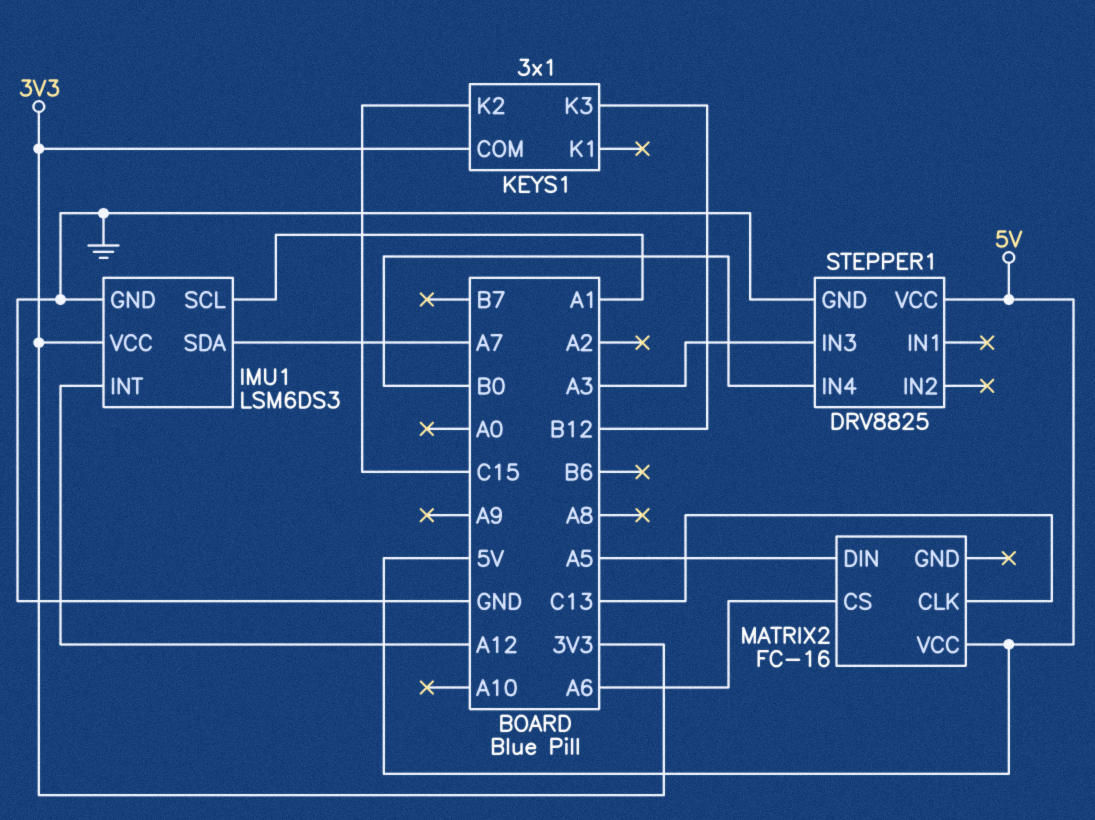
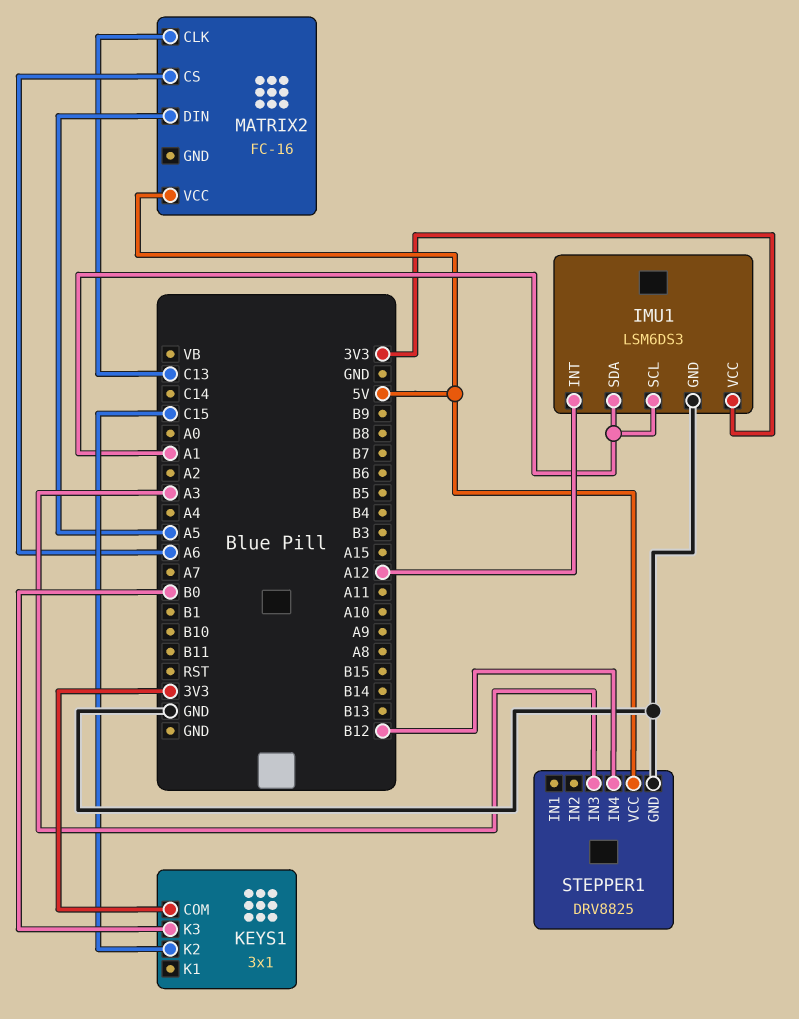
IMU1 pin SDA: A7 -> A1
KEYS1 pin K3: B12 -> B0
STEPPER1 pin IN4: B0 -> B12

